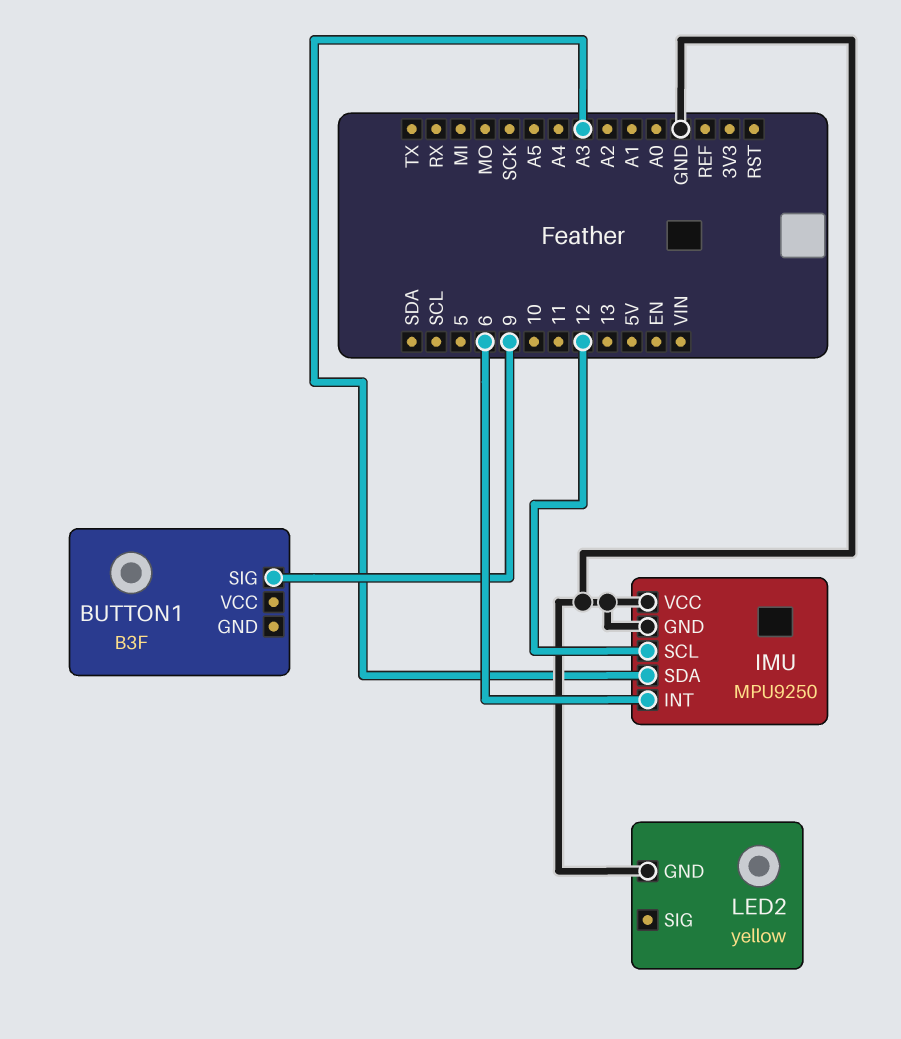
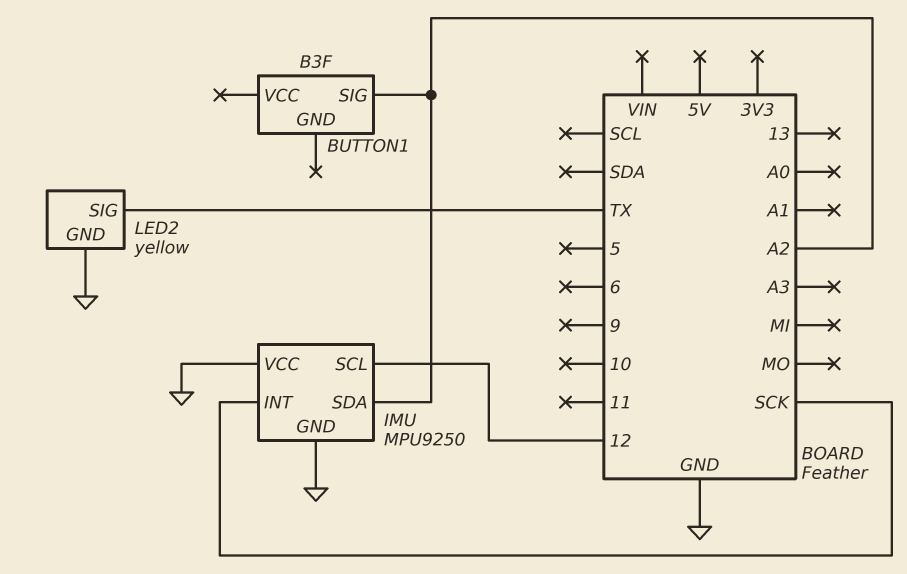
BUTTON1 pin SIG: 9 -> A2
IMU pin INT: 6 -> SCK
IMU pin SDA: A3 -> A2
LED2 pin SIG: none -> TX

